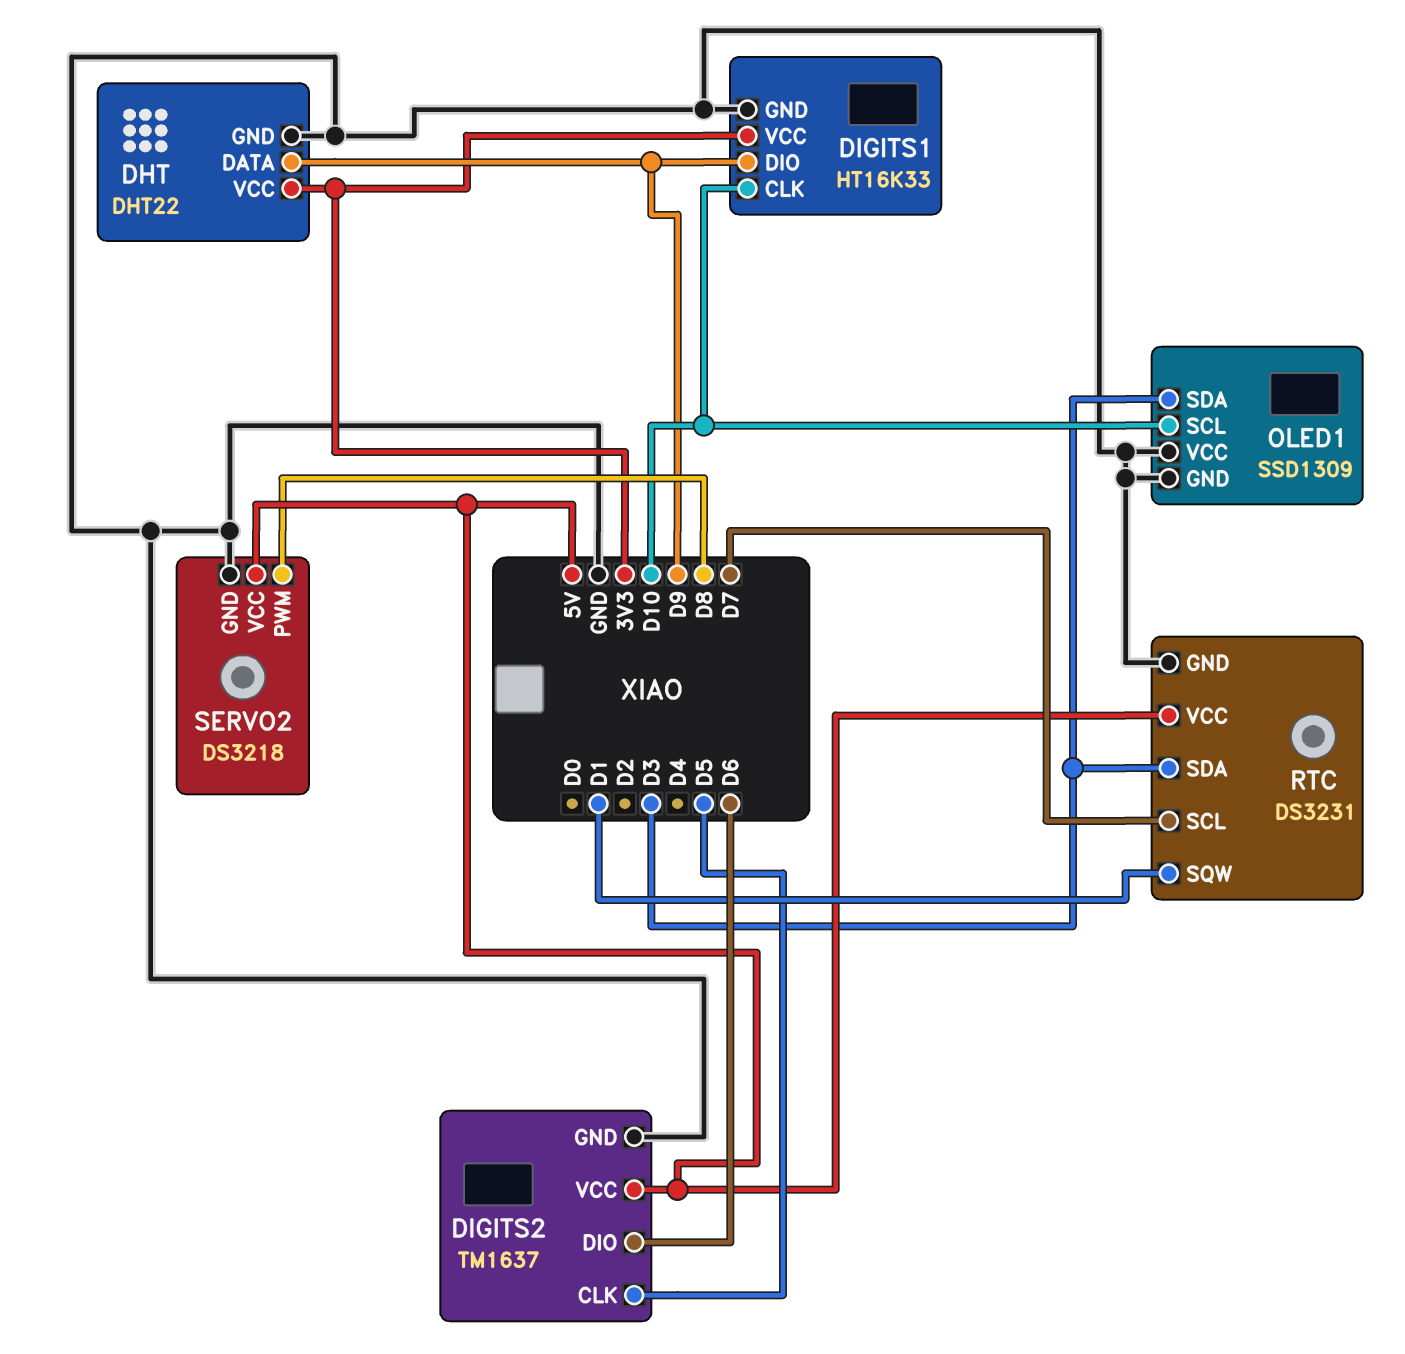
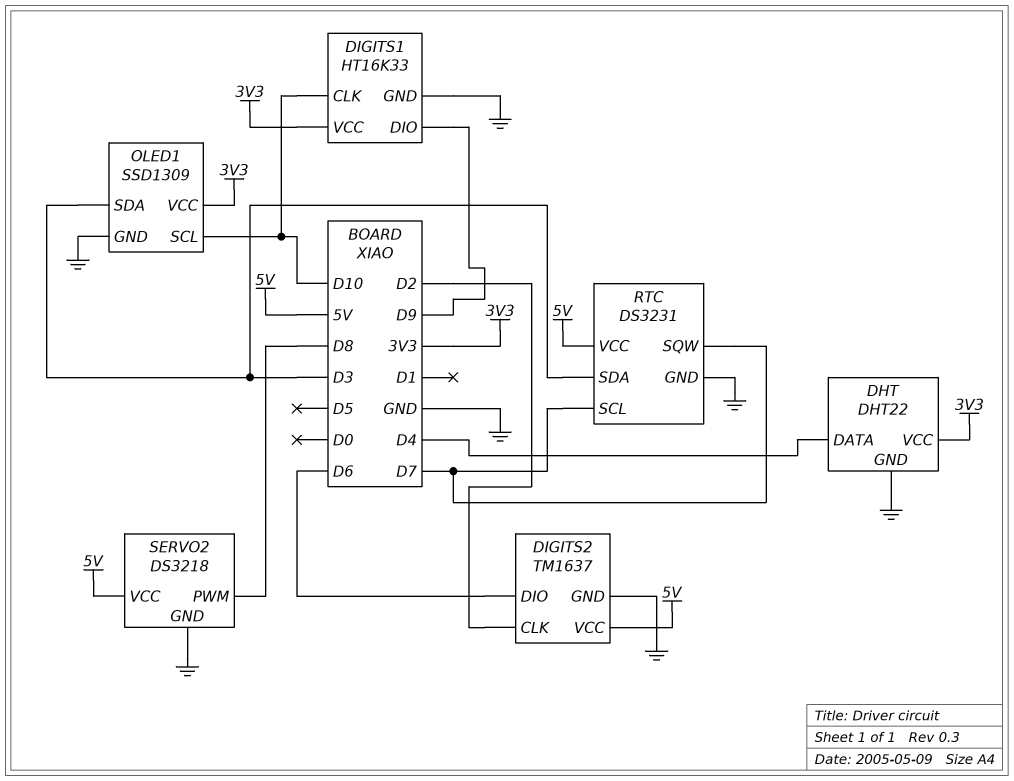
DHT pin DATA: D9 -> D4
DIGITS2 pin CLK: D5 -> D2
OLED1 pin VCC: GND -> 3V3
RTC pin SQW: D1 -> D7

